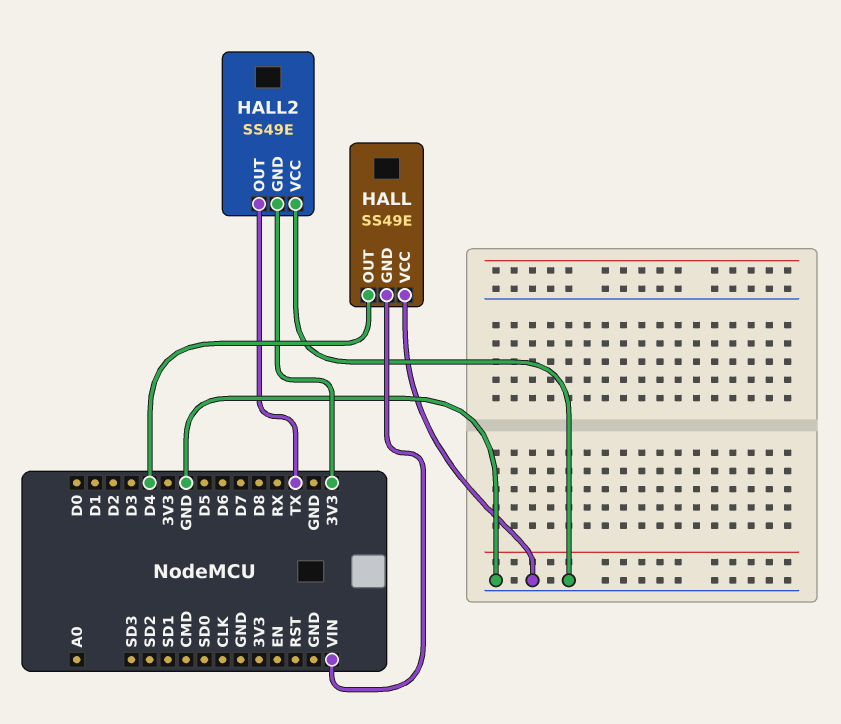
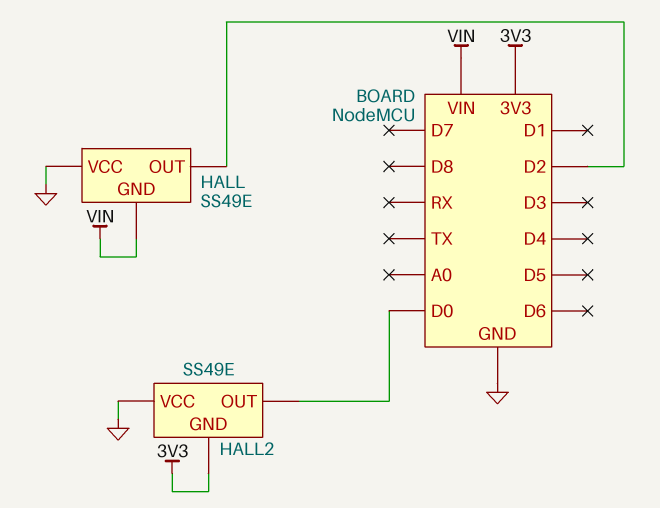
HALL pin OUT: D4 -> D2
HALL2 pin OUT: TX -> D0

